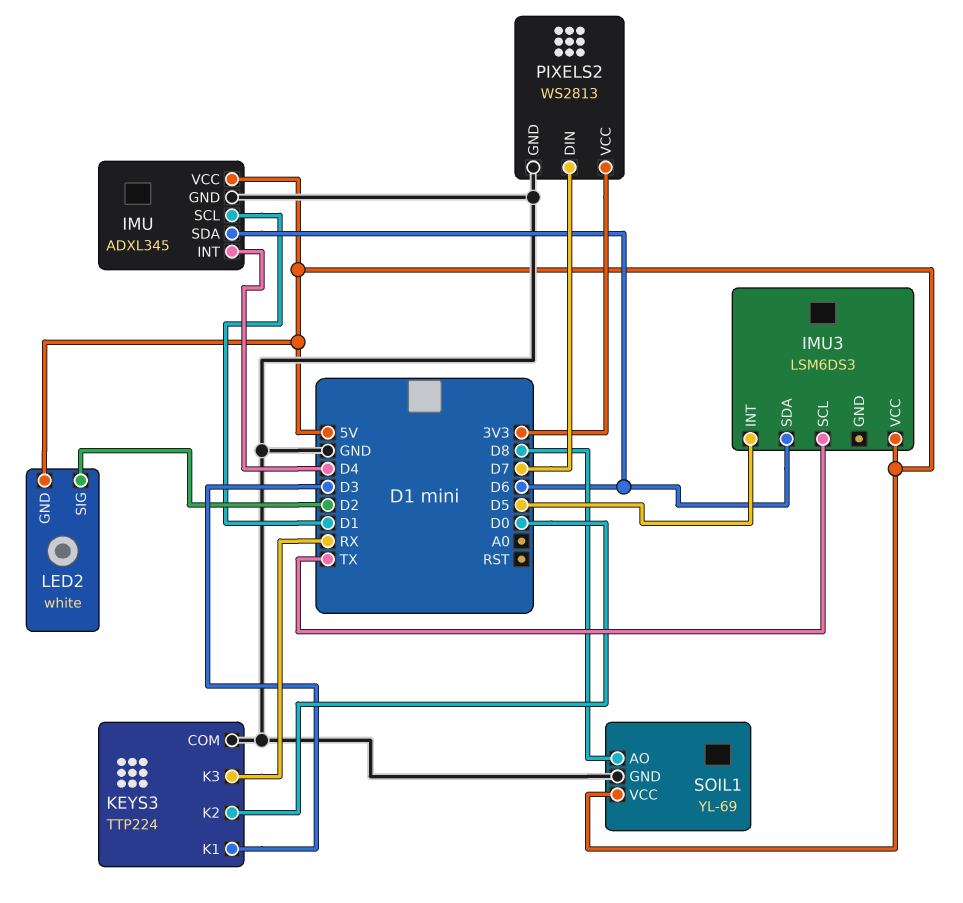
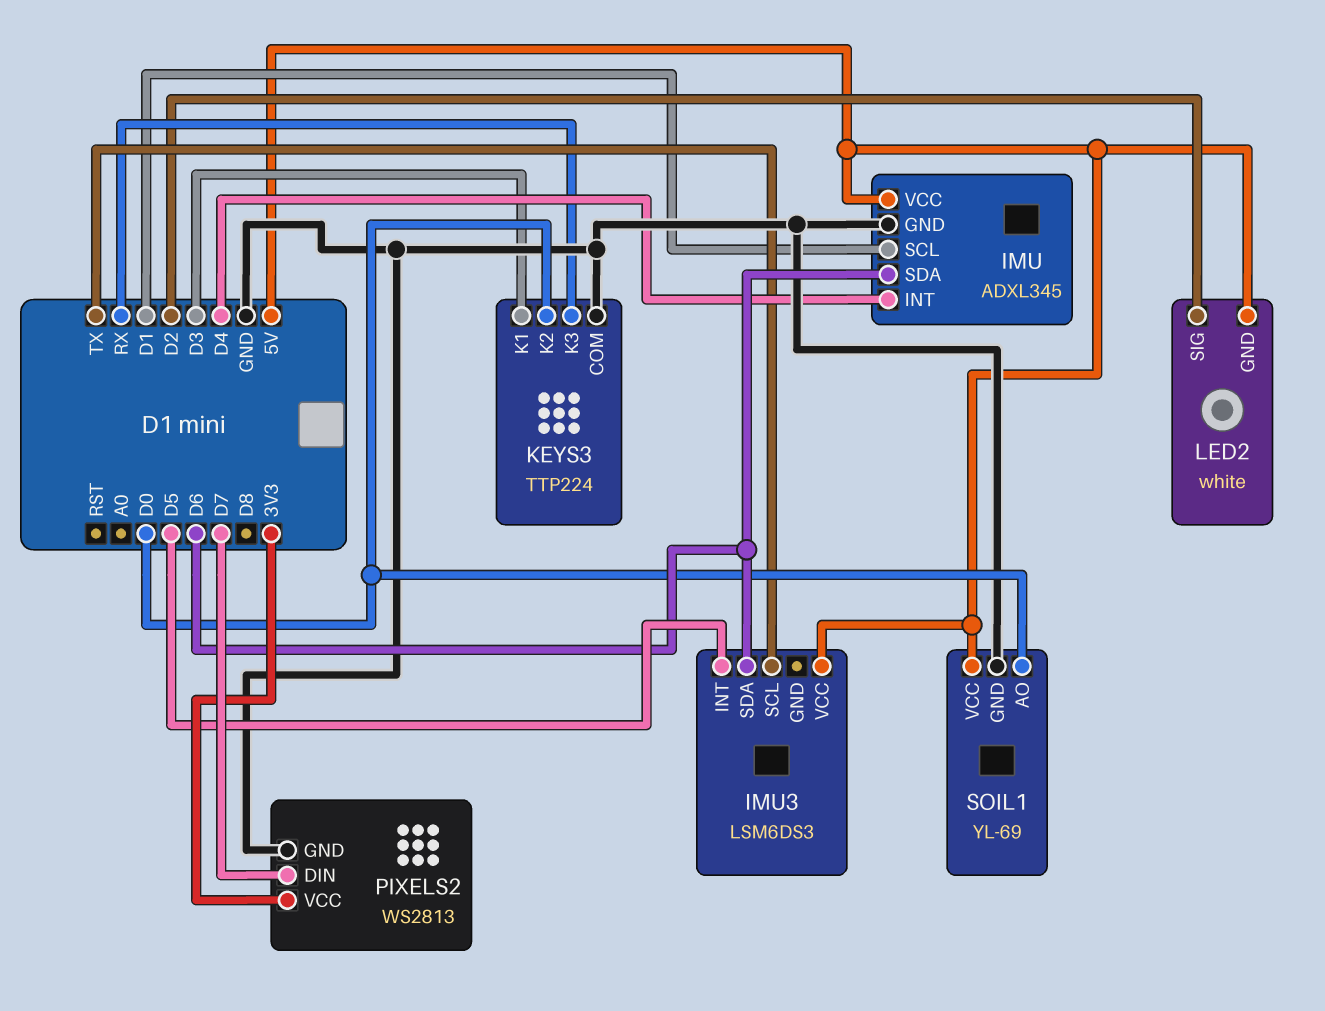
SOIL1 pin AO: D8 -> D0

